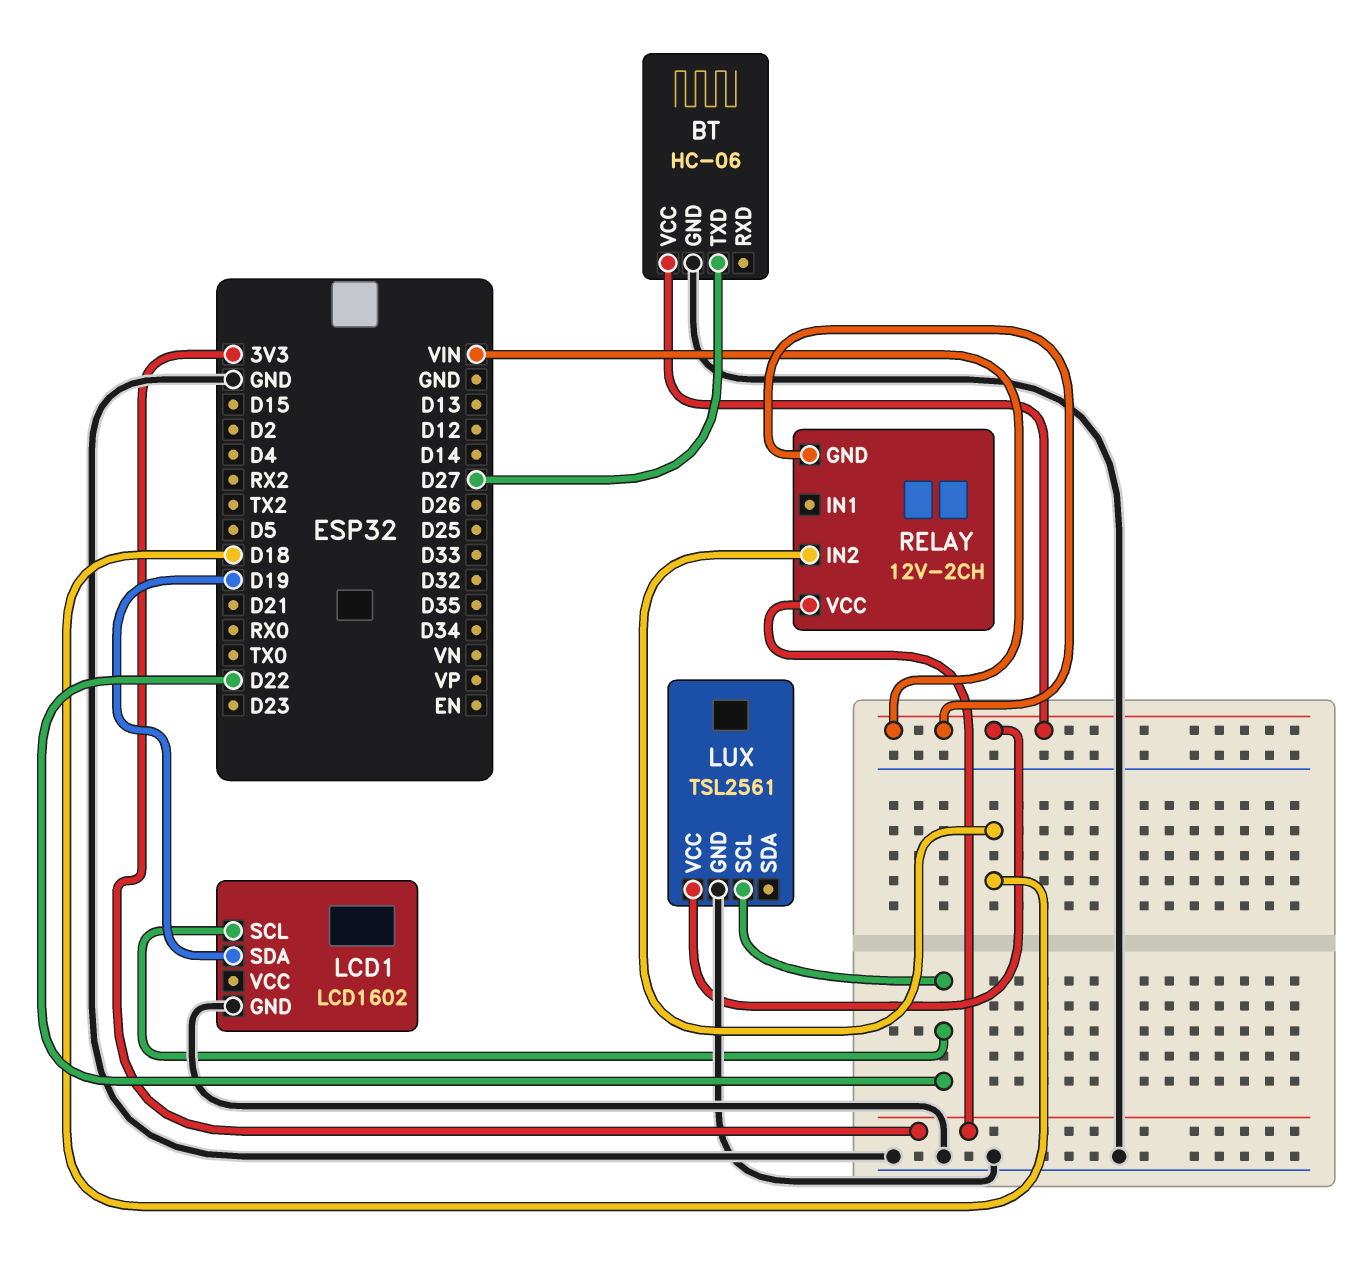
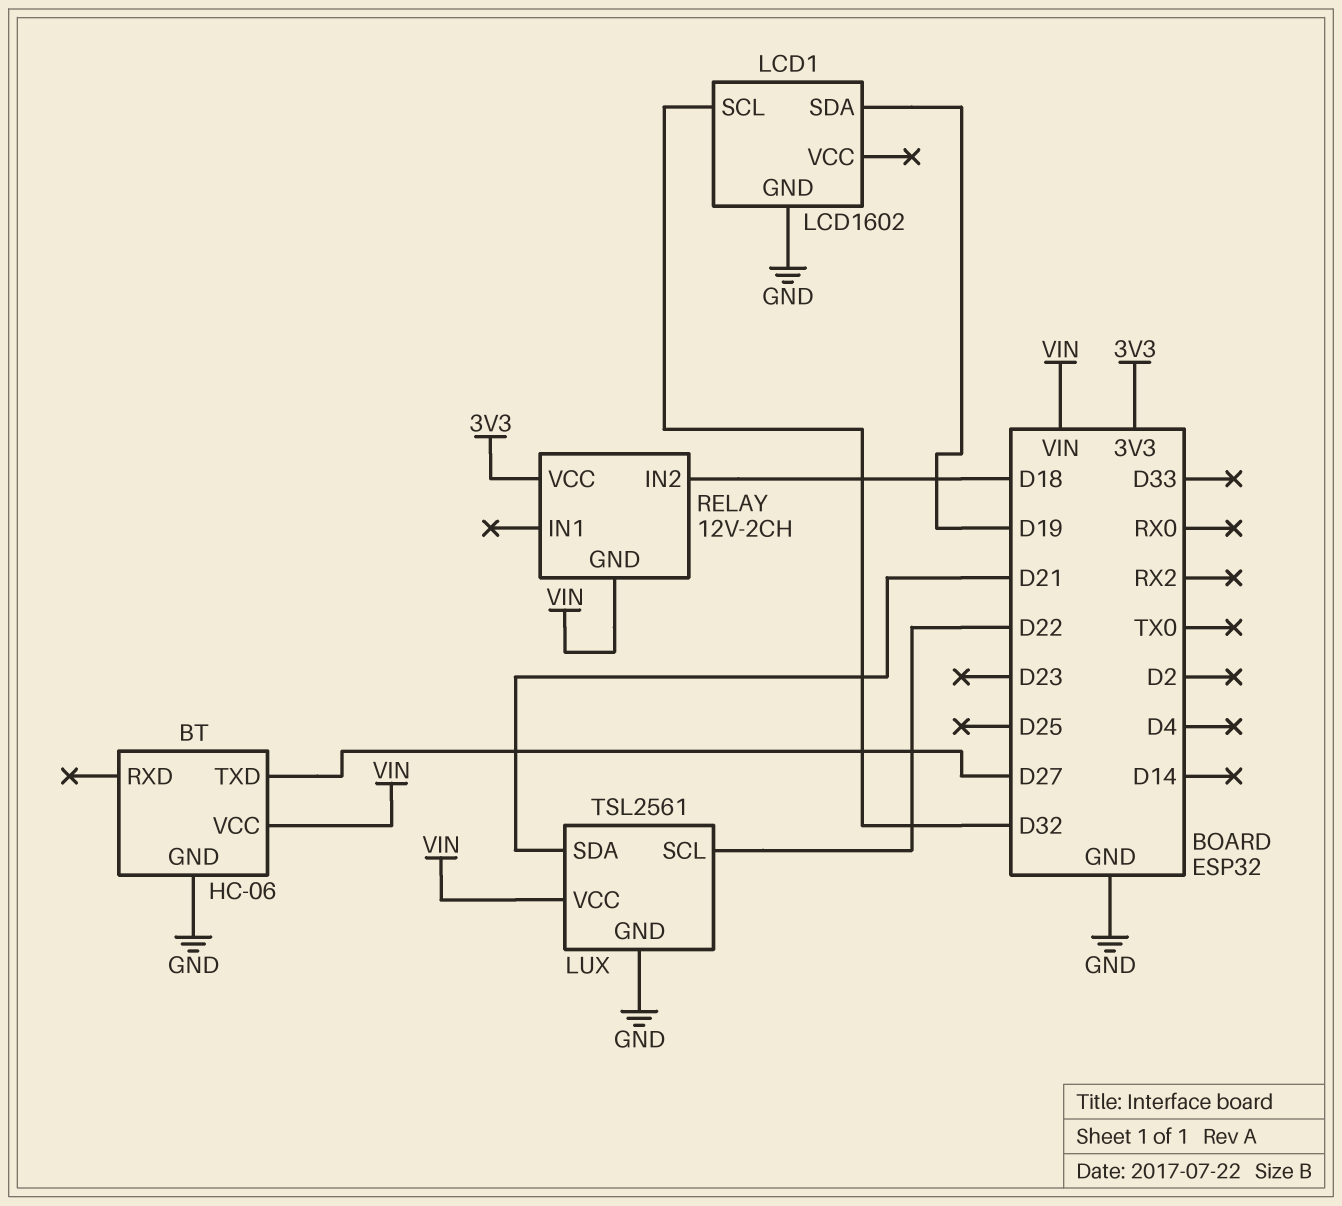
LCD1 pin SCL: D22 -> D32
LUX pin SDA: none -> D21

